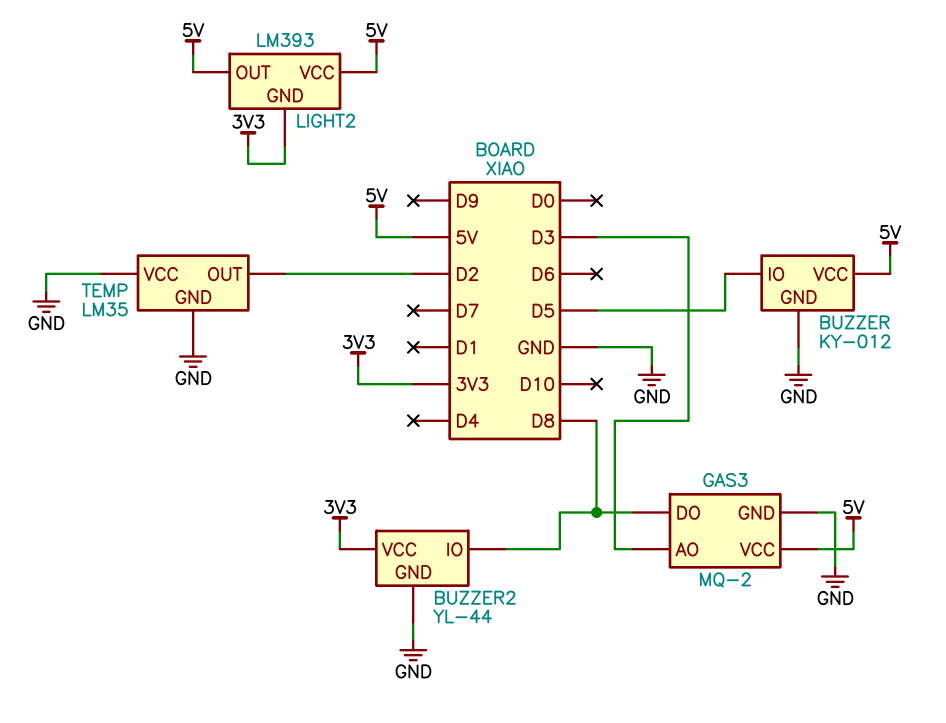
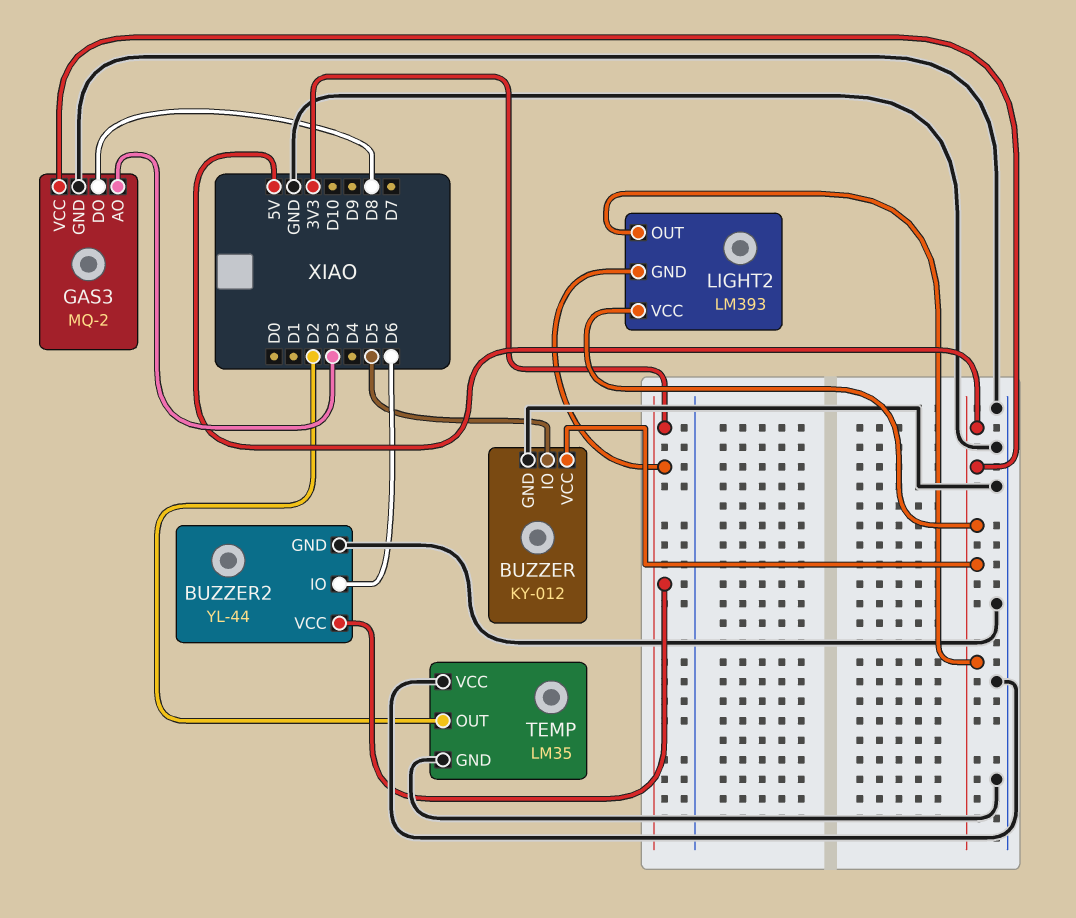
BUZZER2 pin IO: D8 -> D6

